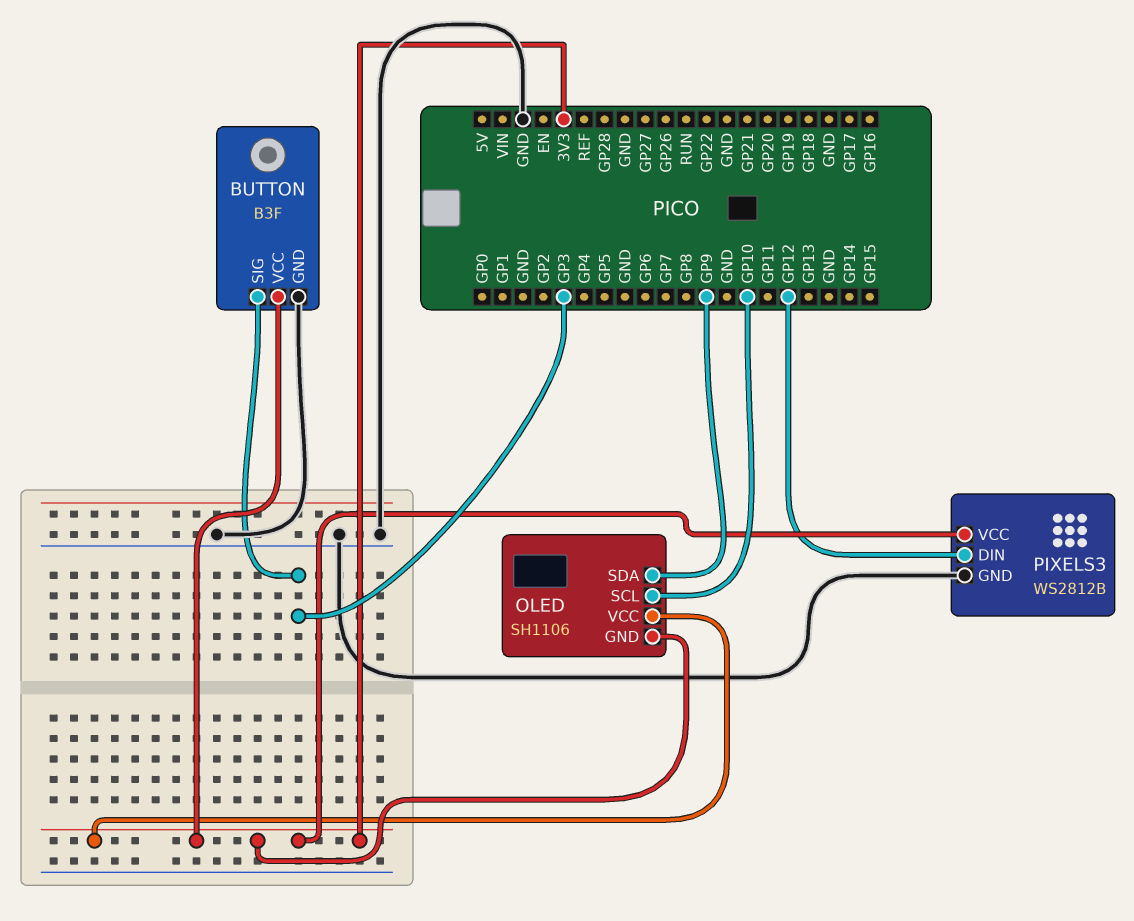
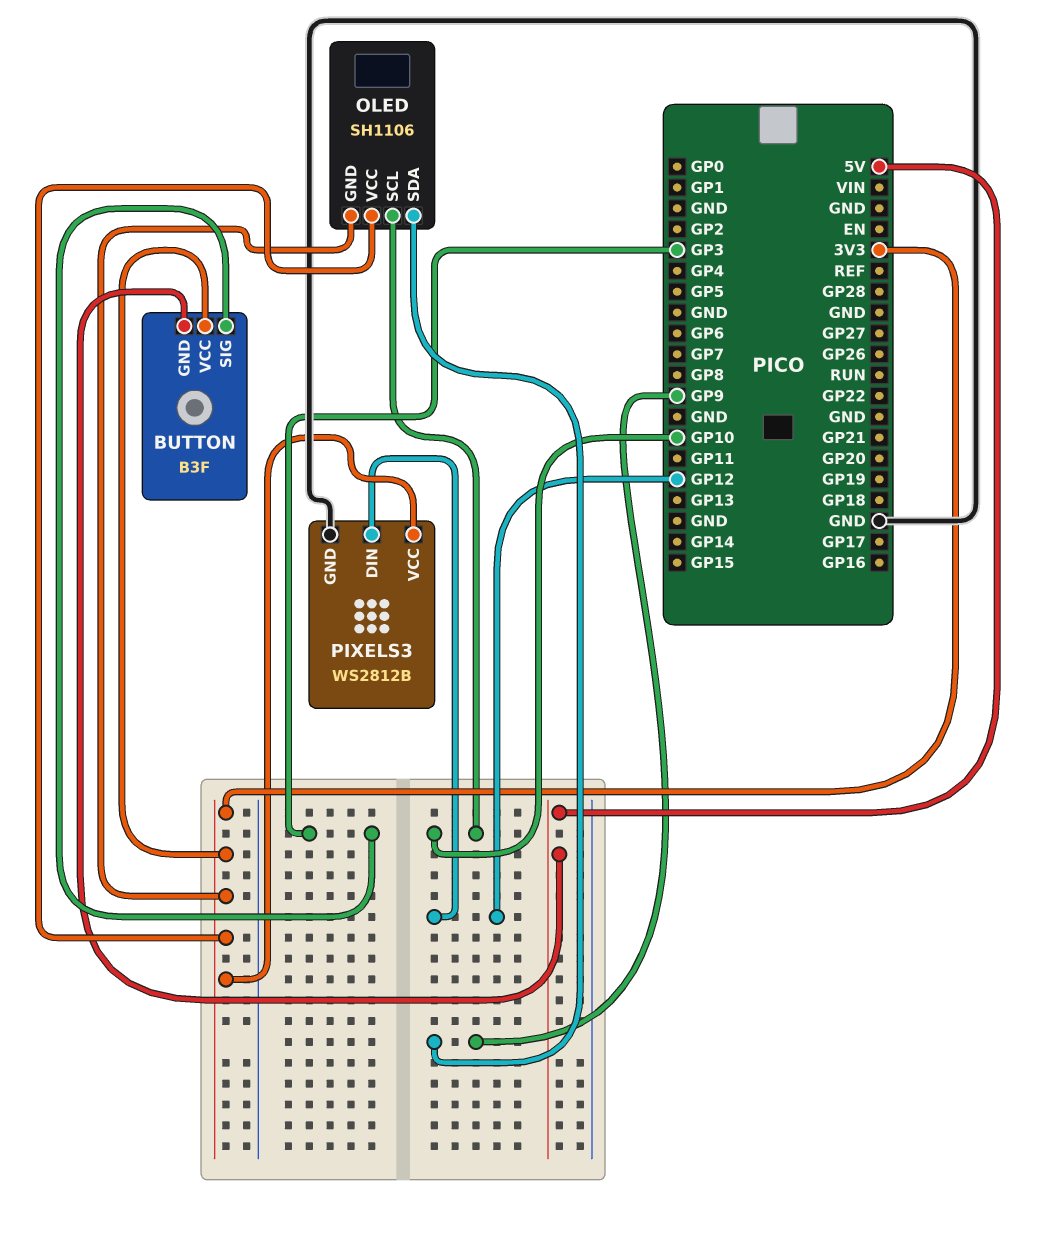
BUTTON pin GND: GND -> 5V

